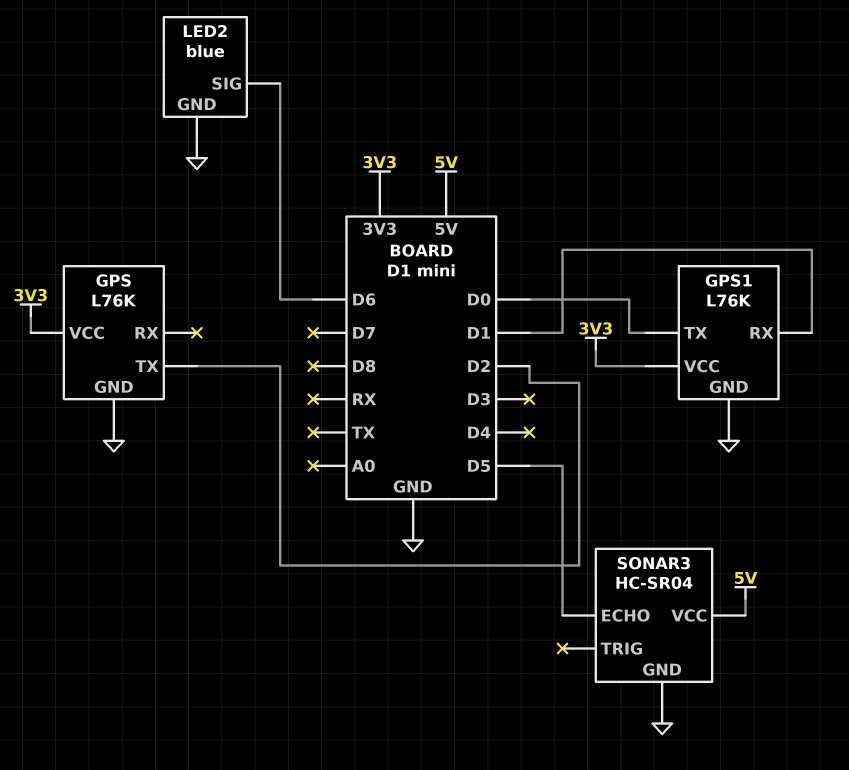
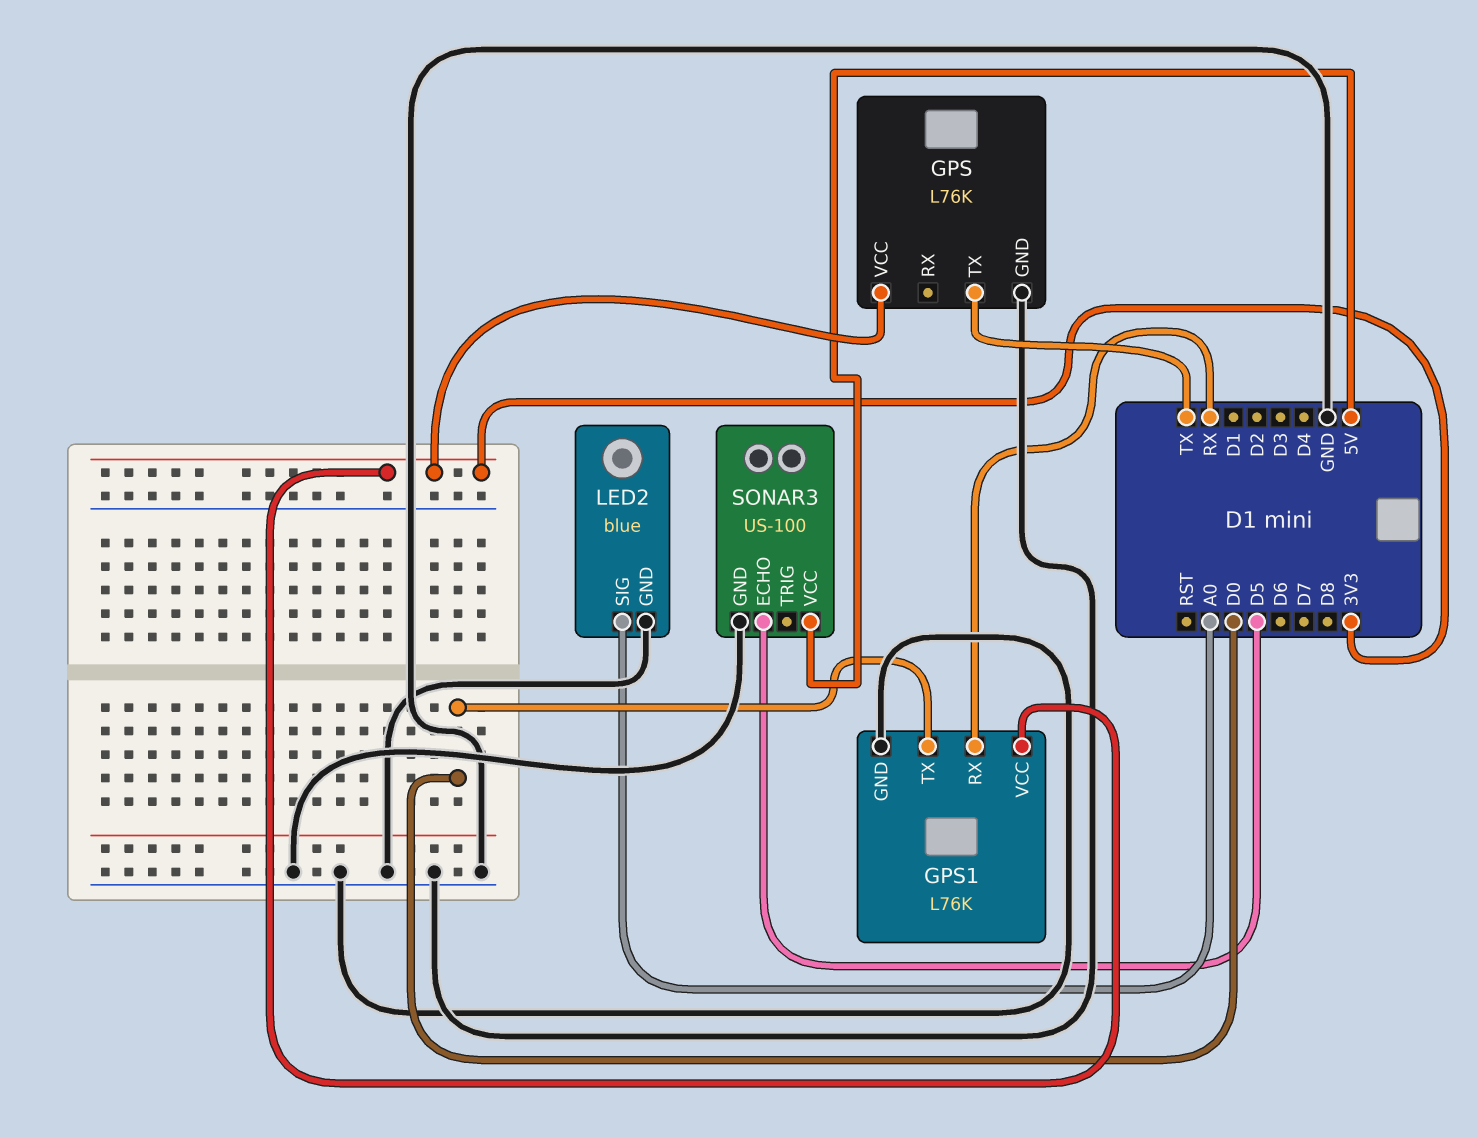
GPS pin TX: D2 -> TX
GPS1 pin RX: D1 -> RX
LED2 pin SIG: D6 -> A0
SONAR3: HC-SR04 -> US-100

